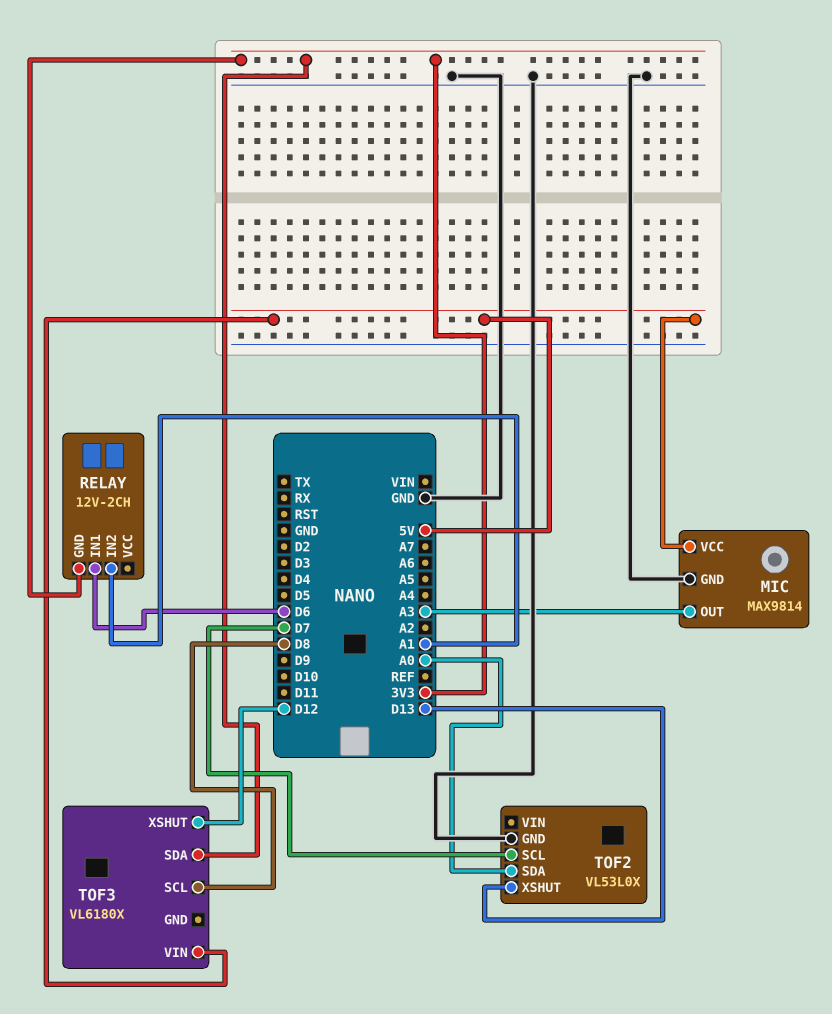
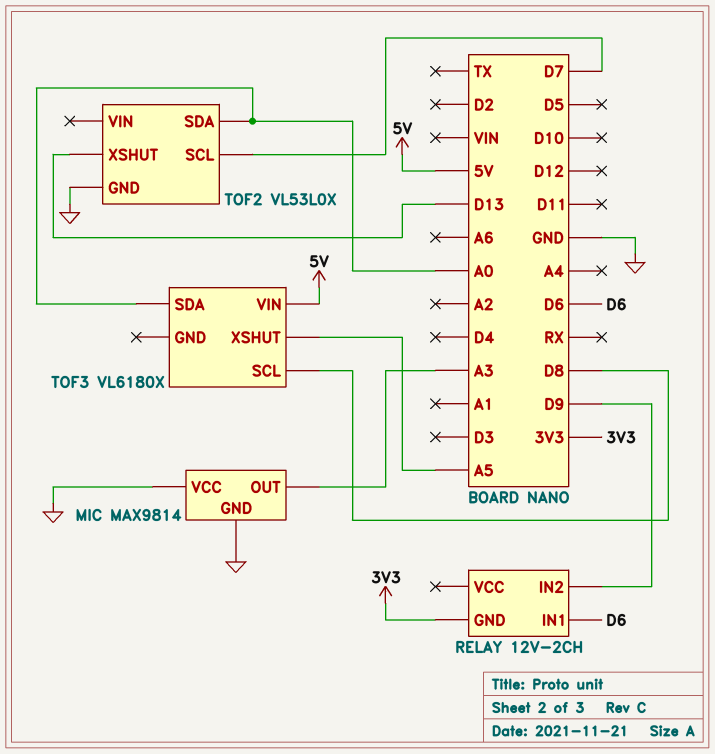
MIC pin VCC: 5V -> GND
RELAY pin IN2: A1 -> D9
TOF3 pin SDA: 3V3 -> A0
TOF3 pin XSHUT: D12 -> A5

